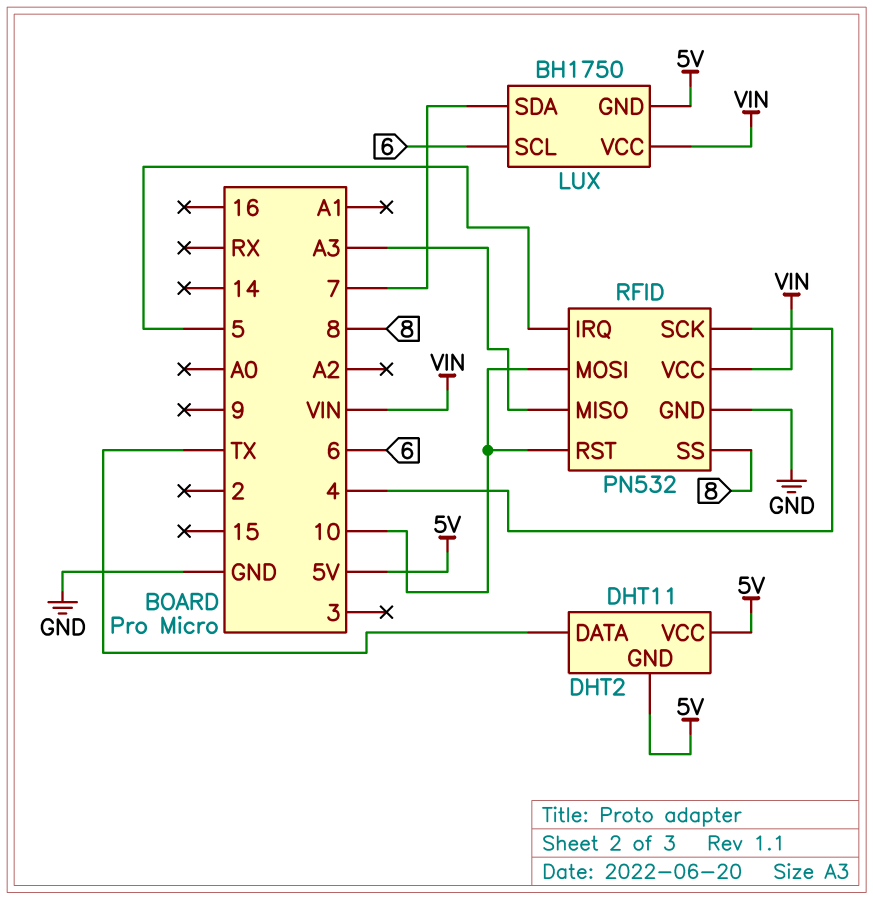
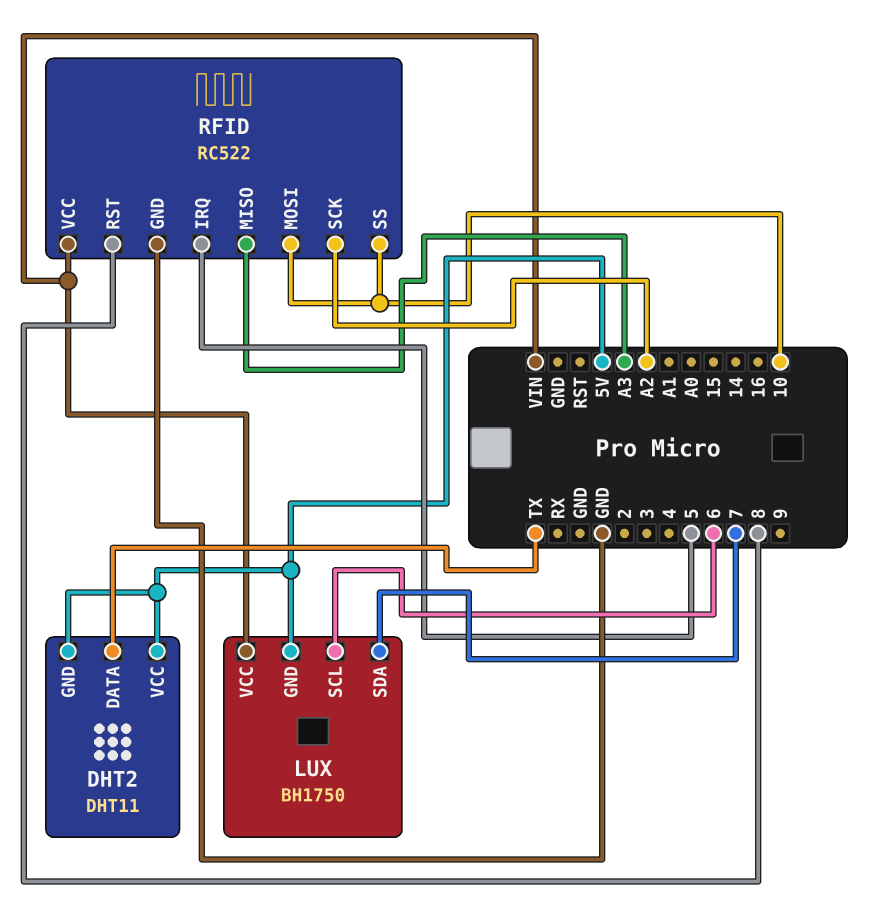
RFID: PN532 -> RC522
RFID pin RST: 10 -> 8
RFID pin SCK: 4 -> A2
RFID pin SS: 8 -> 10

